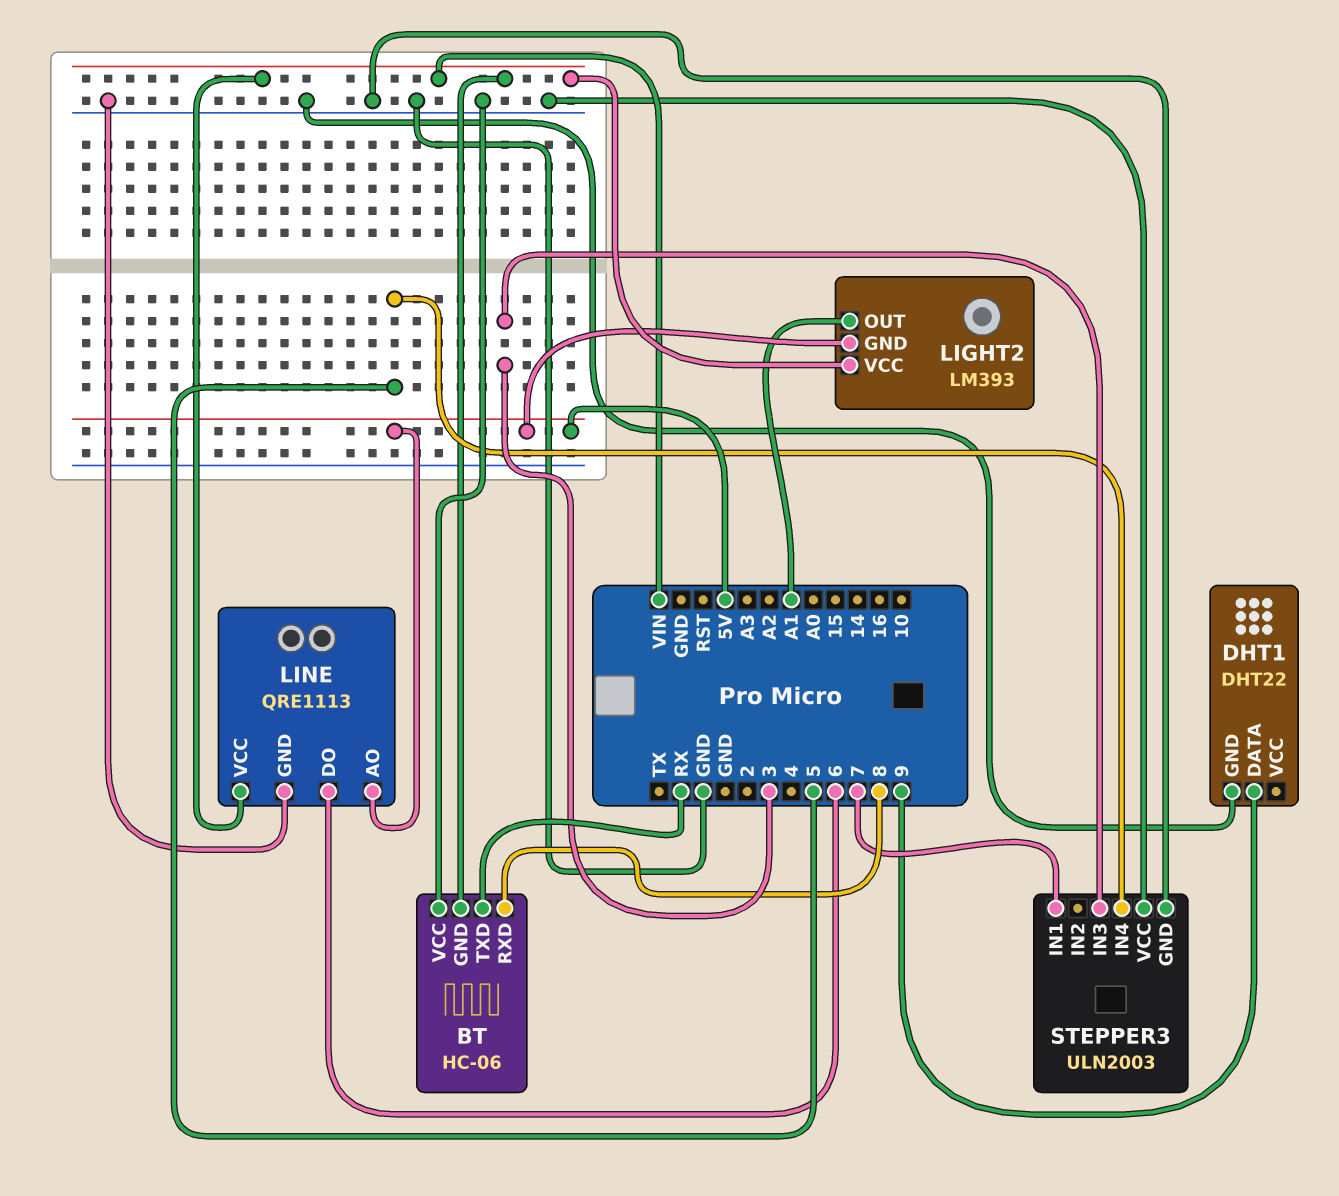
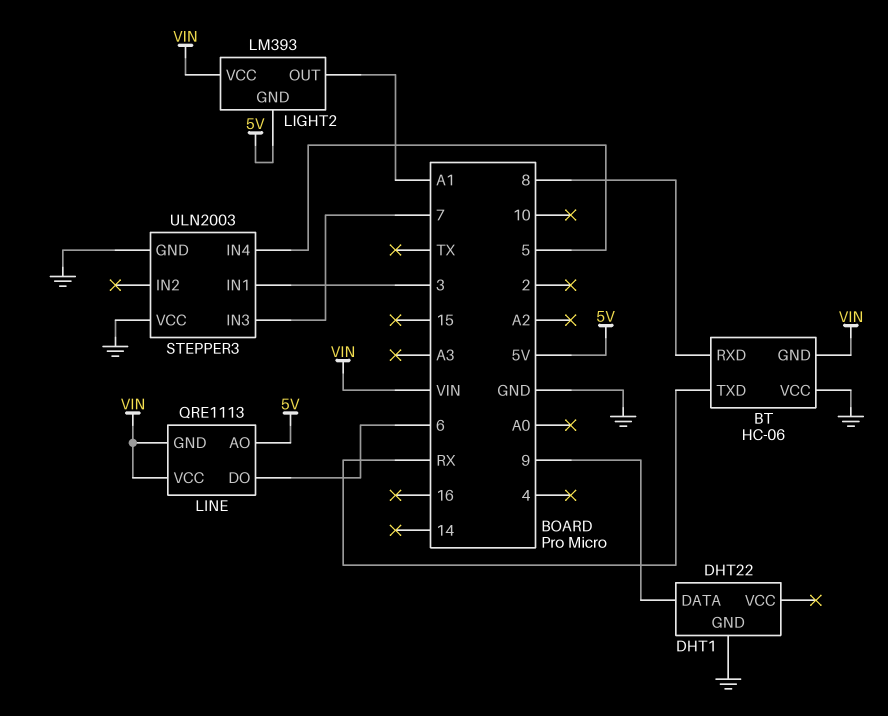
LINE pin GND: GND -> VIN
STEPPER3 pin IN1: 7 -> 3
STEPPER3 pin IN3: 3 -> 7

